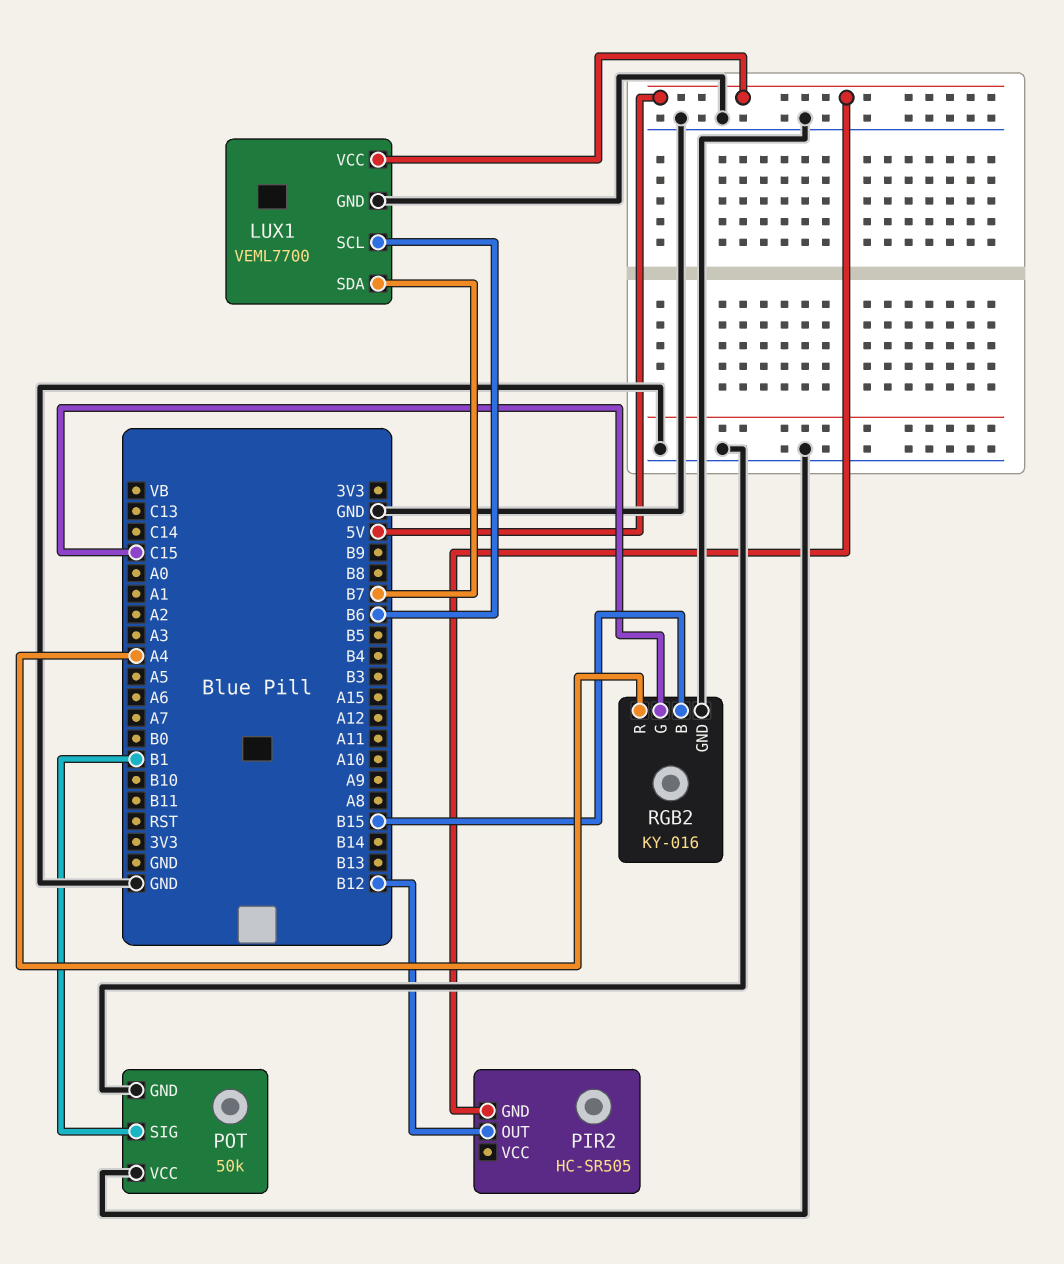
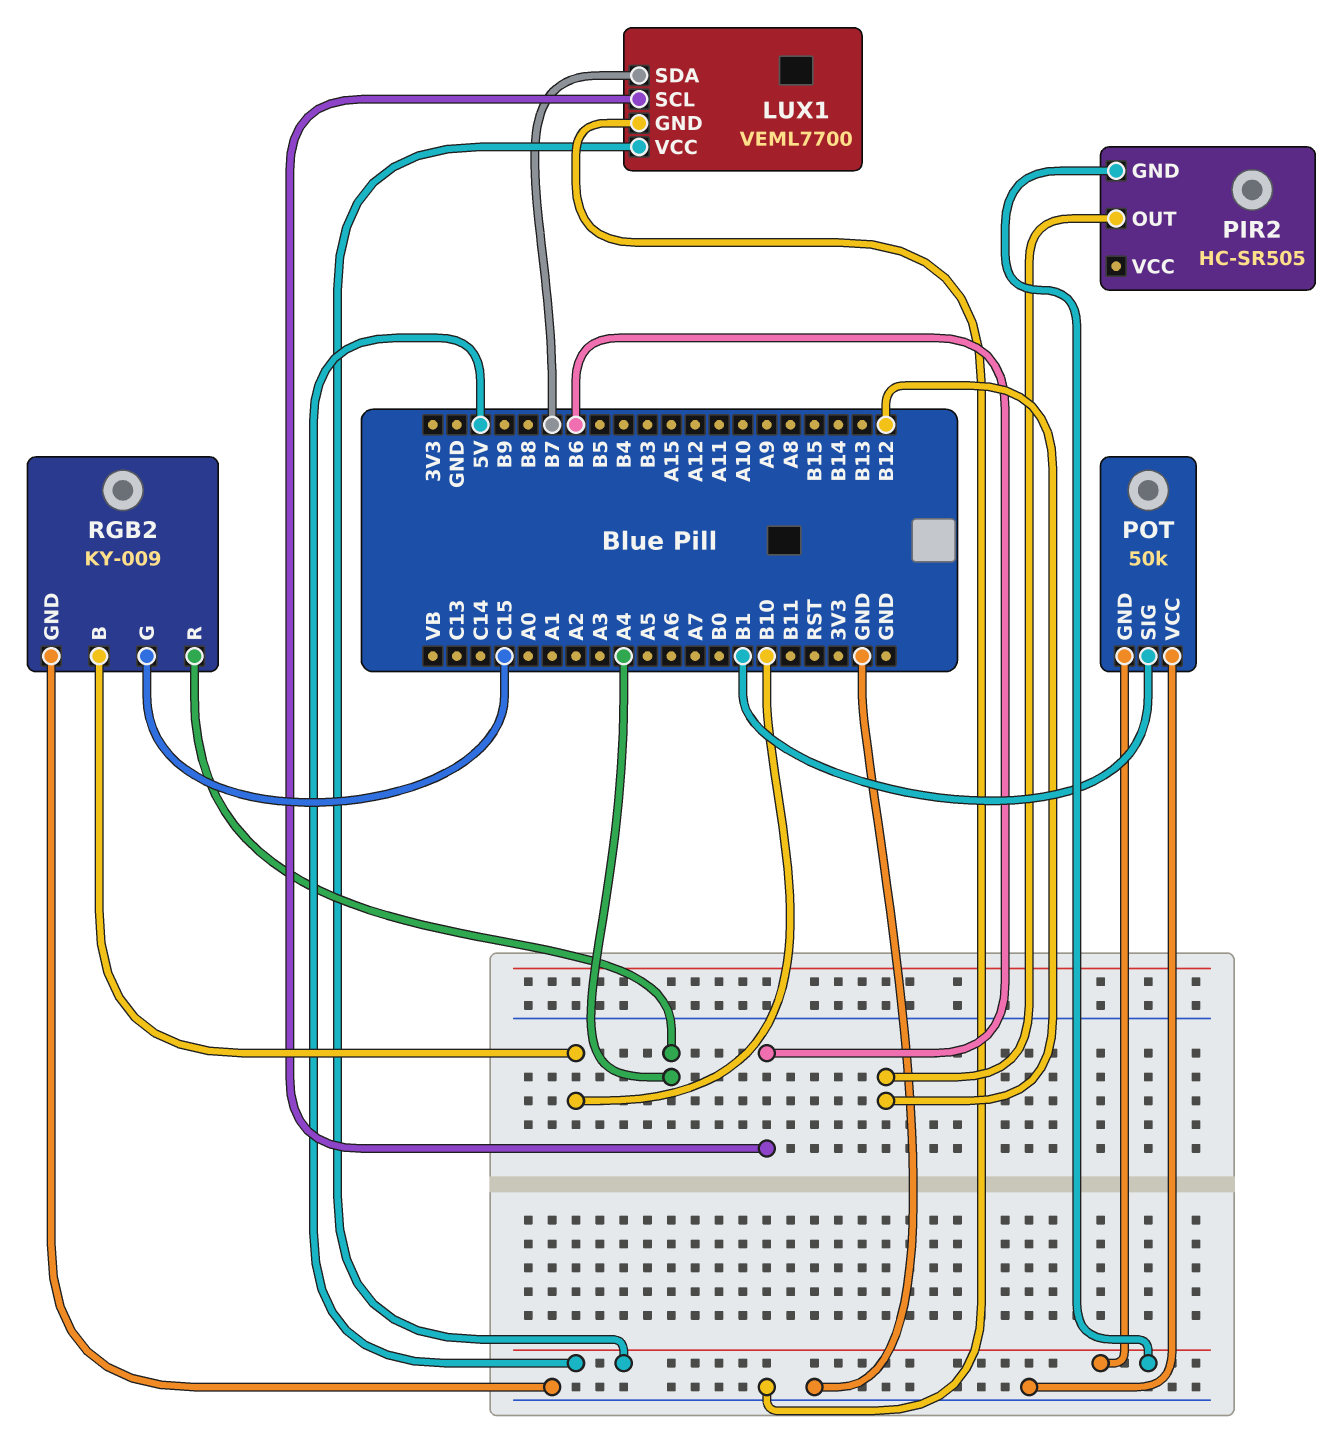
POT pin GND: GND -> 5V
RGB2: KY-016 -> KY-009
RGB2 pin B: B15 -> B10

